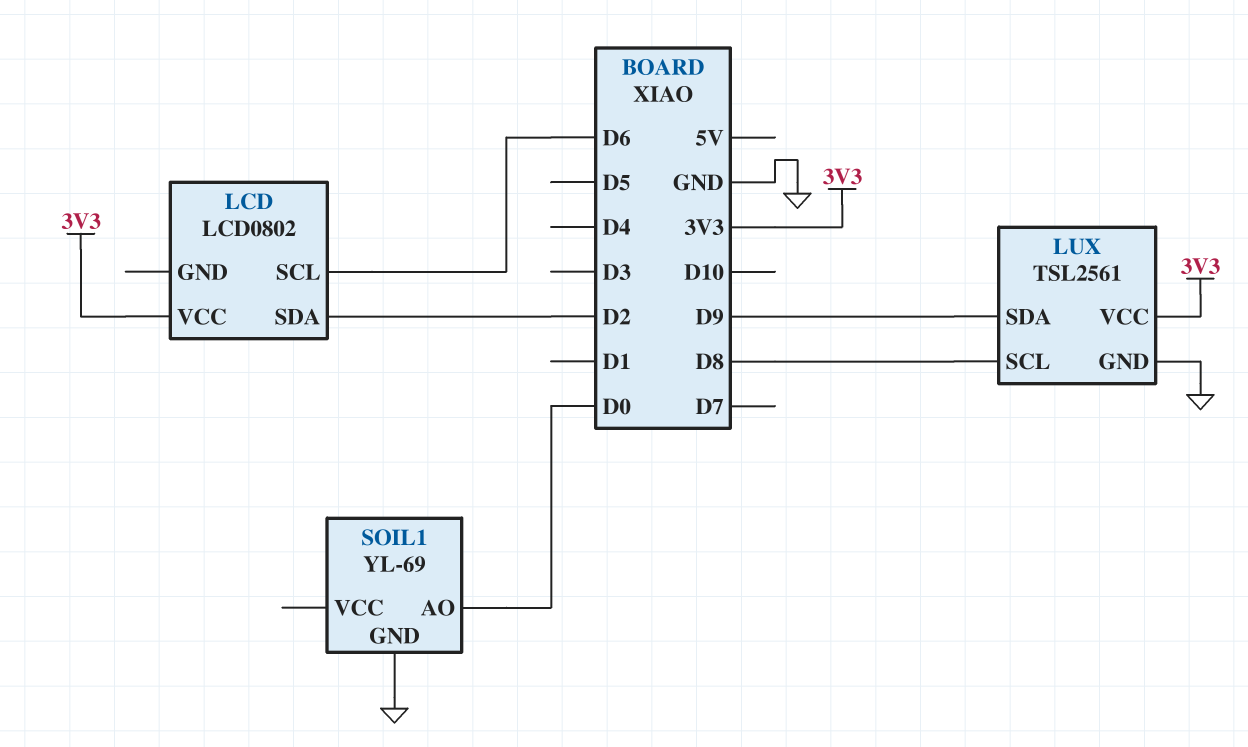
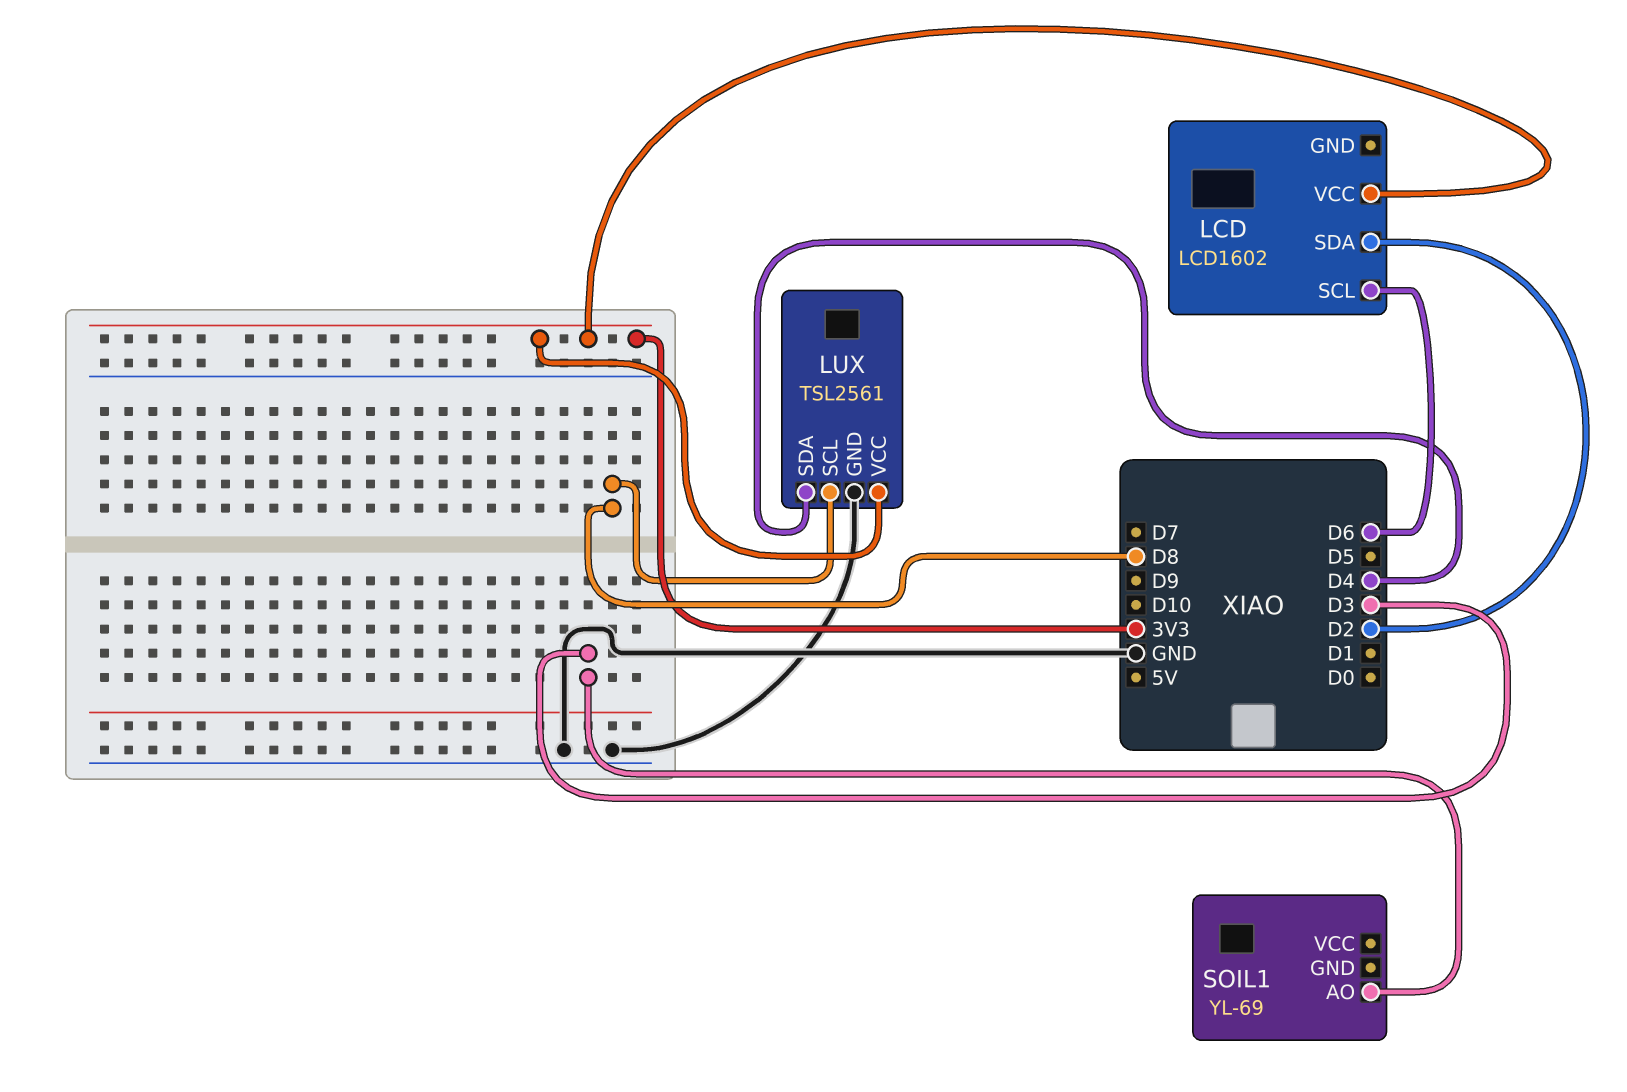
LCD: LCD0802 -> LCD1602
LUX pin SDA: D9 -> D4
SOIL1 pin AO: D0 -> D3
SOIL1 pin GND: GND -> none

